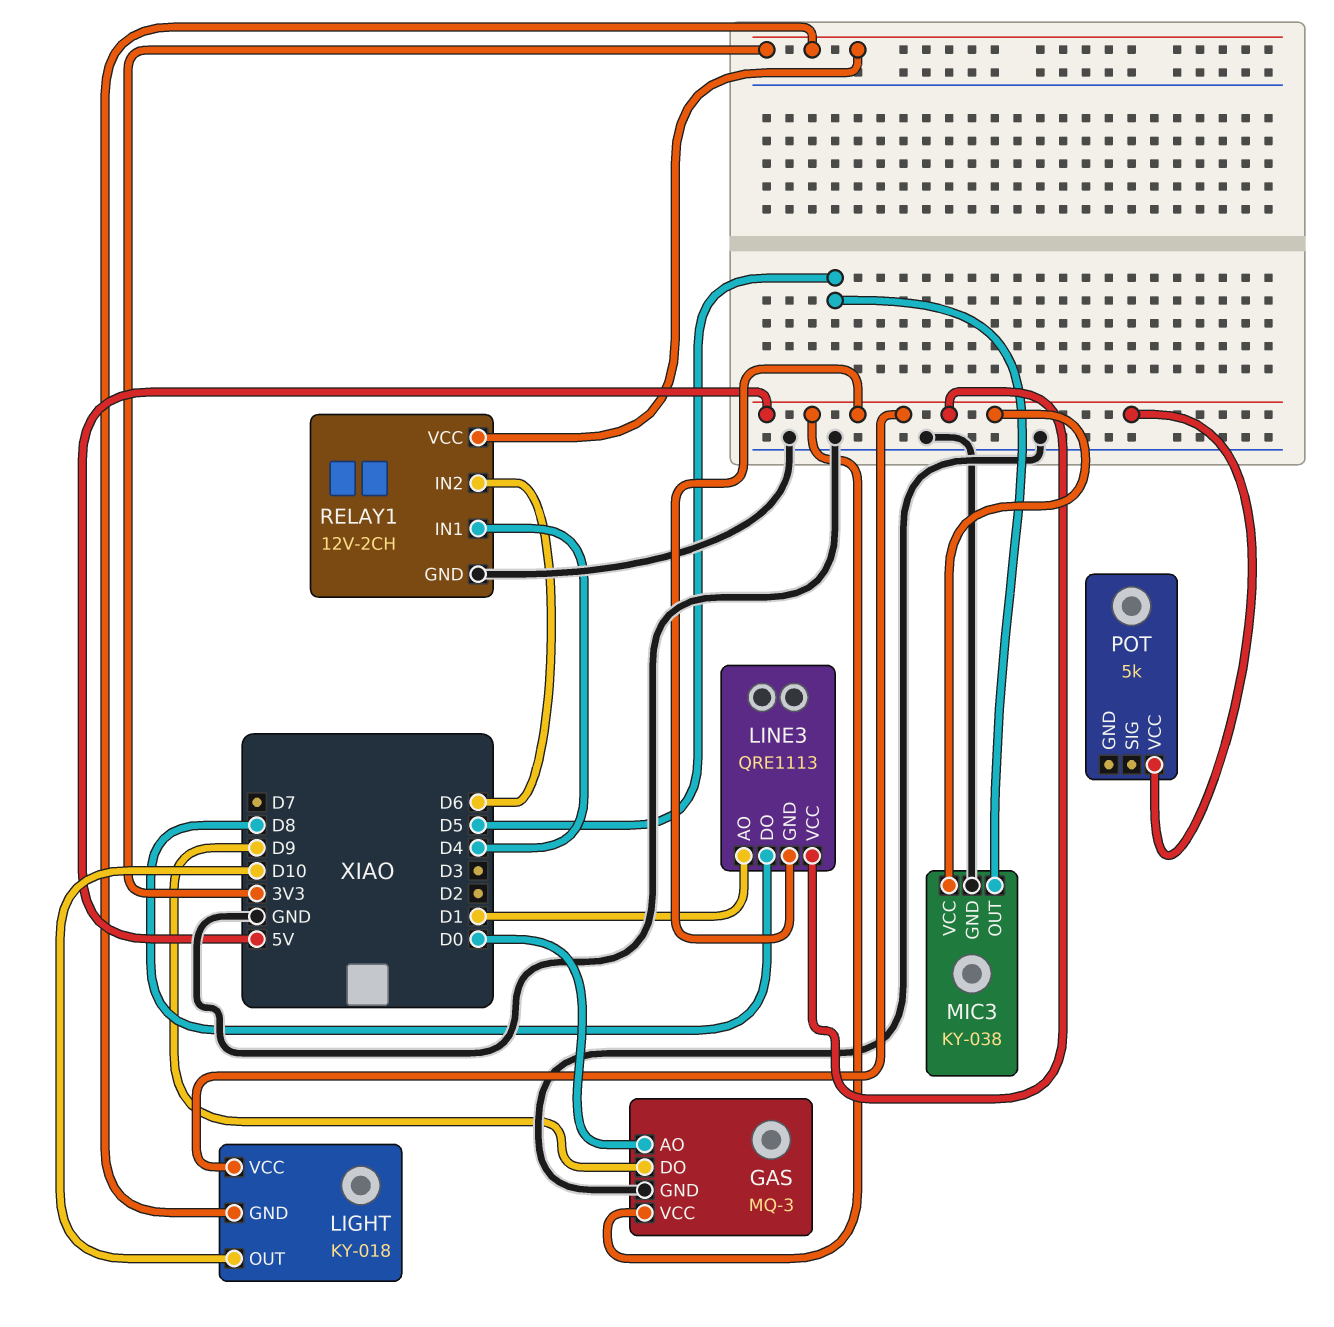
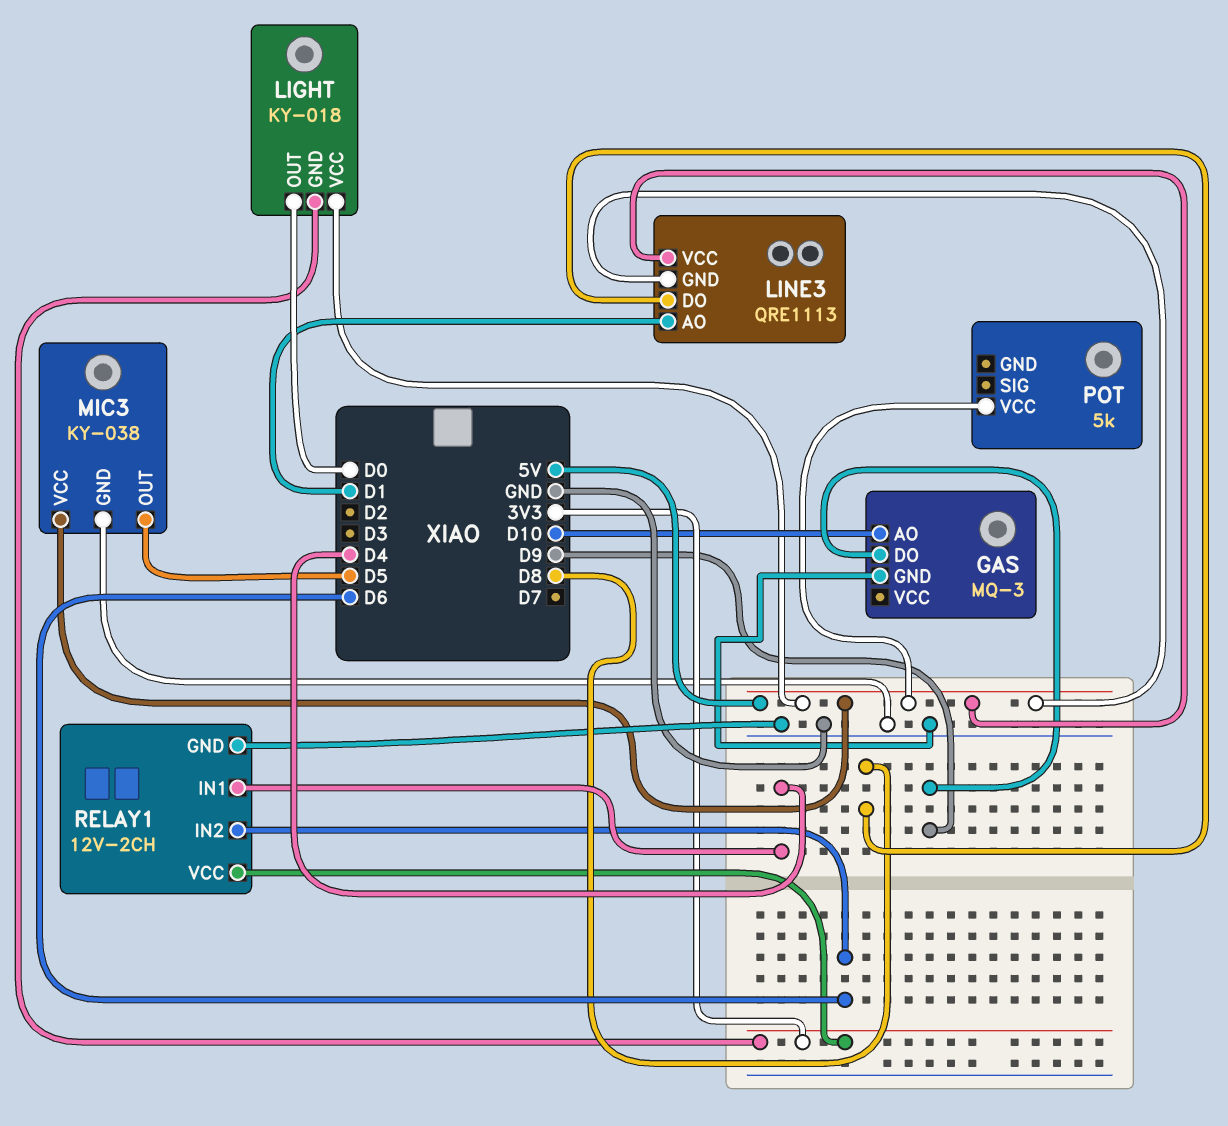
GAS pin AO: D0 -> D10
GAS pin VCC: 5V -> none
LIGHT pin OUT: D10 -> D0

